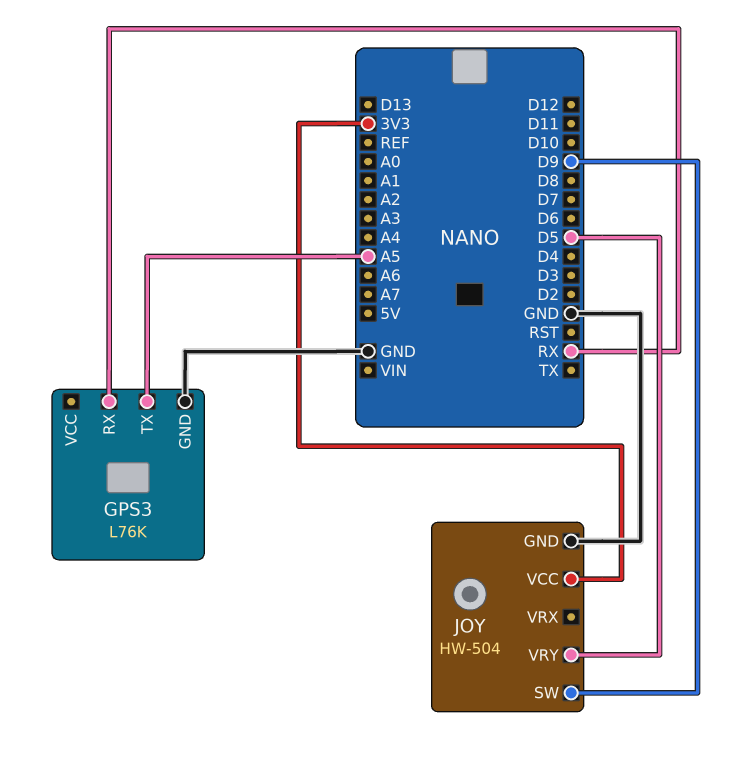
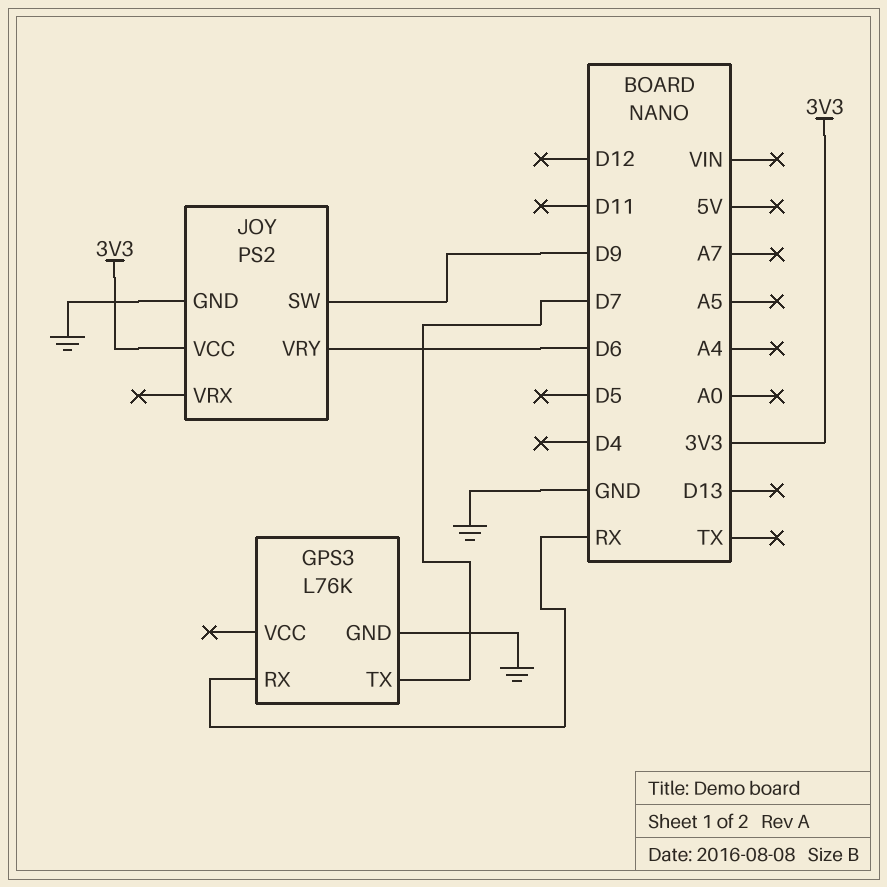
GPS3 pin TX: A5 -> D7
JOY: HW-504 -> PS2
JOY pin VRY: D5 -> D6

